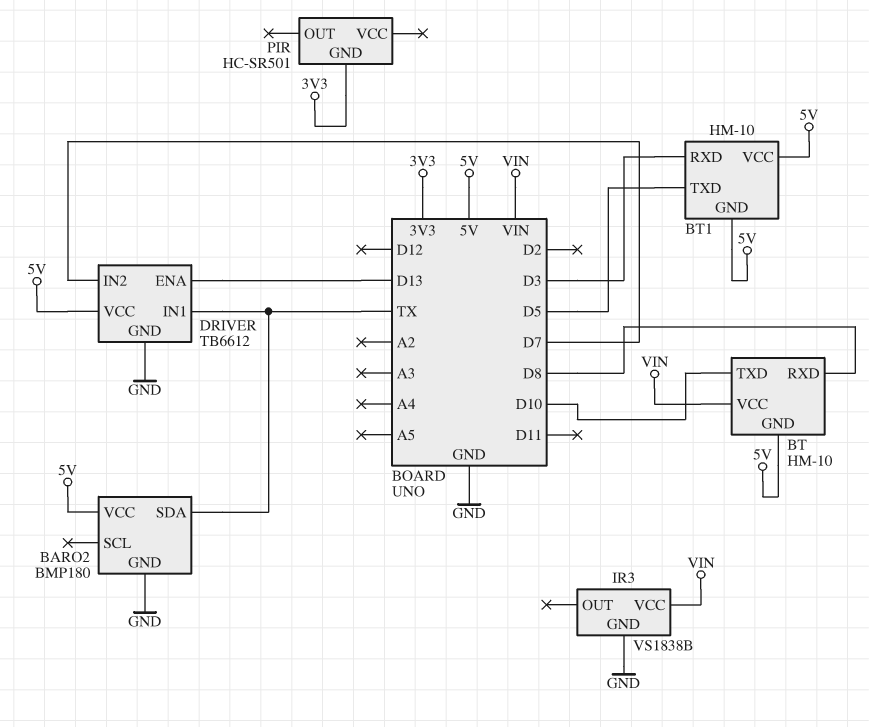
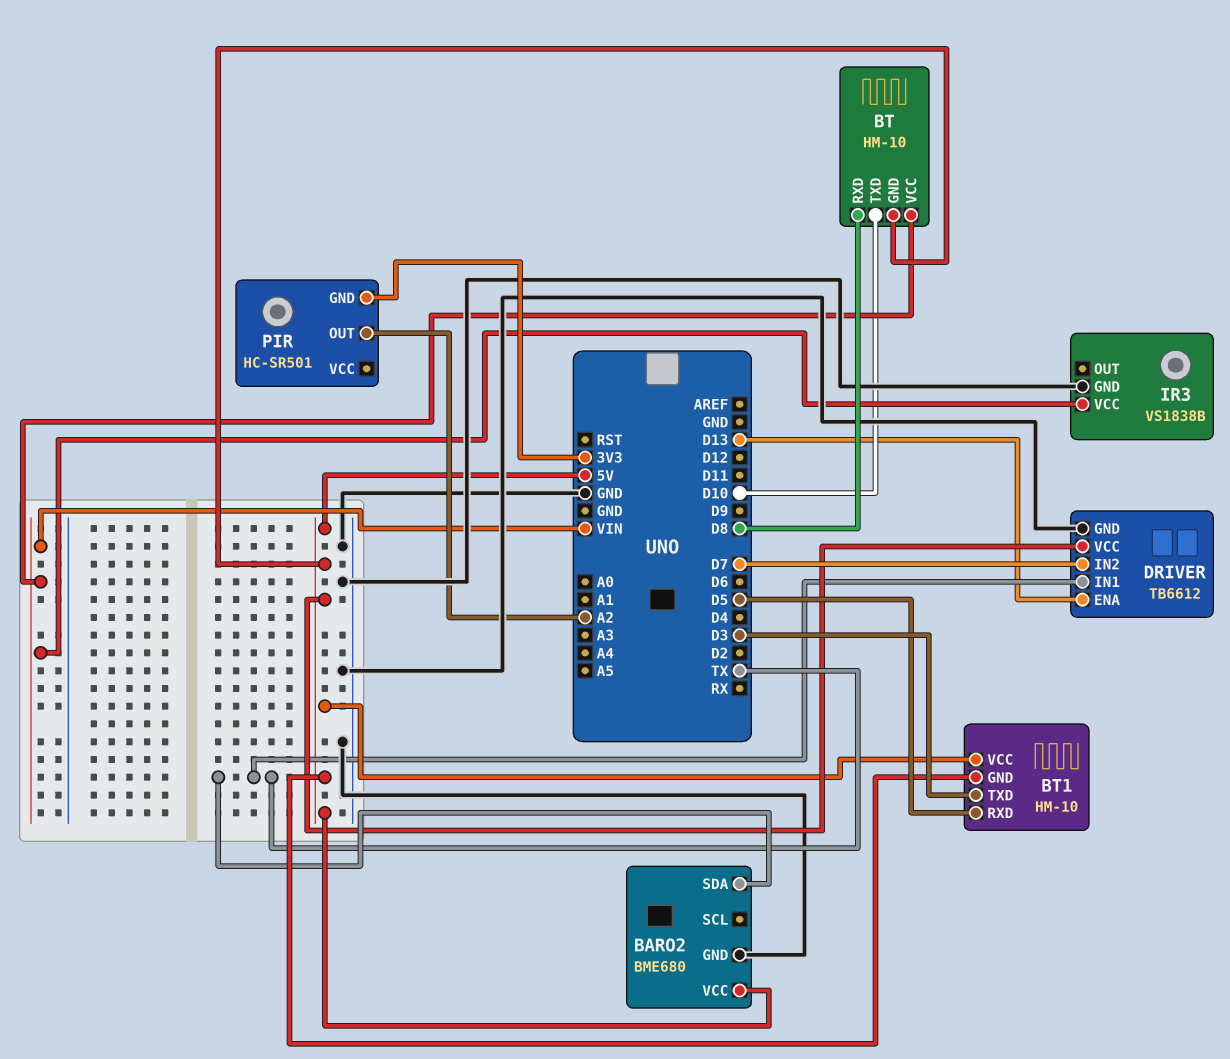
BARO2: BMP180 -> BME680
BT1 pin RXD: D3 -> D5
BT1 pin TXD: D5 -> D3
PIR pin OUT: none -> A2

